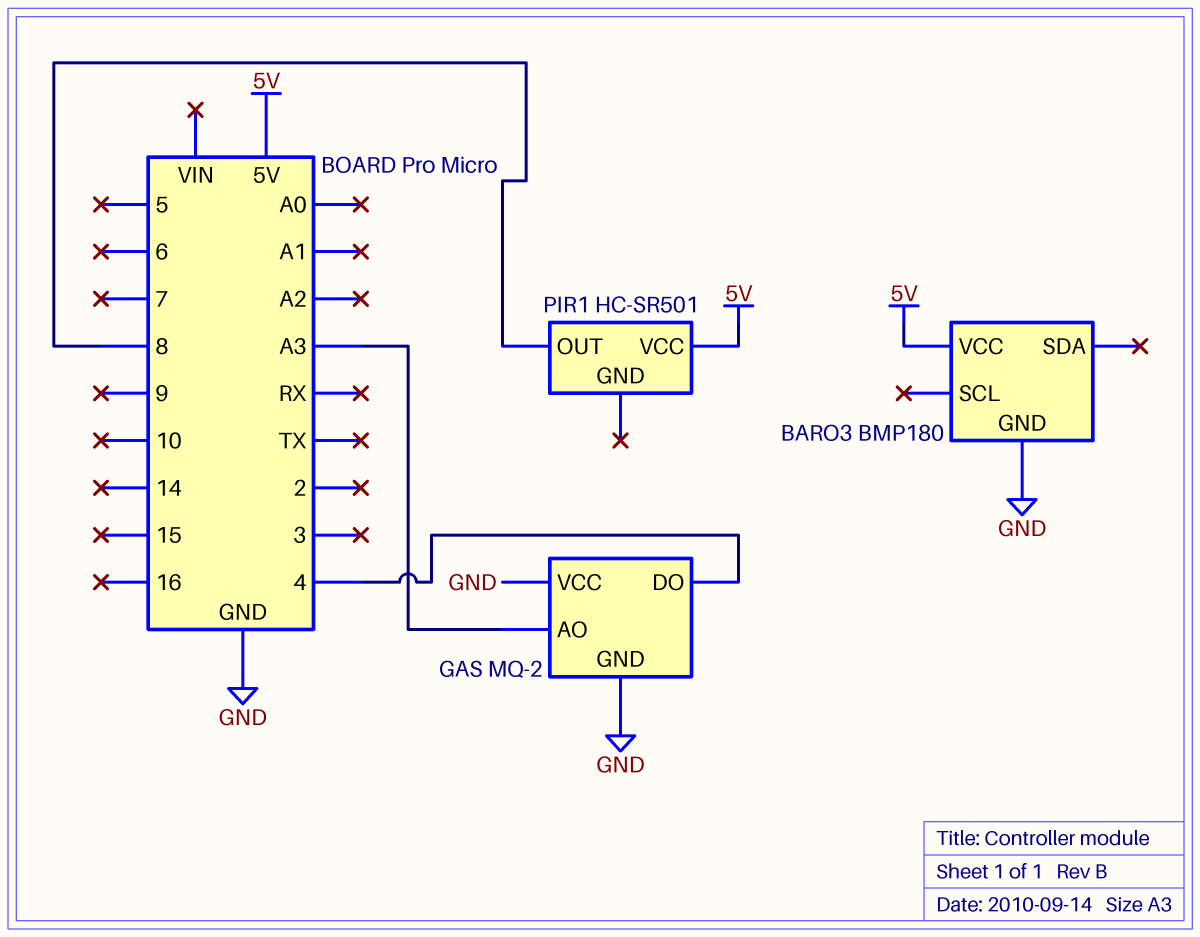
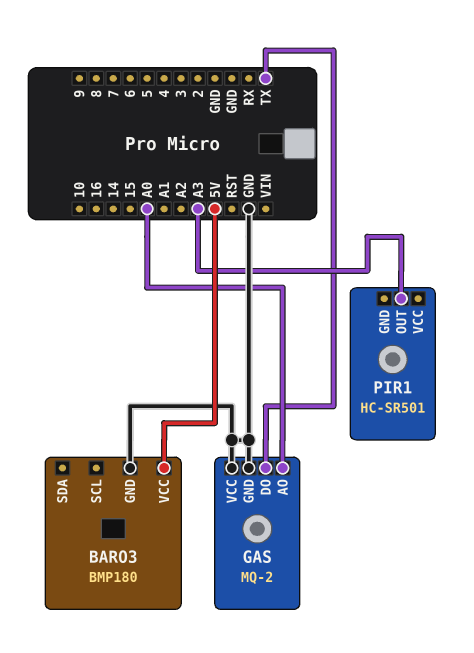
GAS pin AO: A3 -> A0
GAS pin DO: 4 -> TX
PIR1 pin OUT: 8 -> A3
PIR1 pin VCC: 5V -> none

